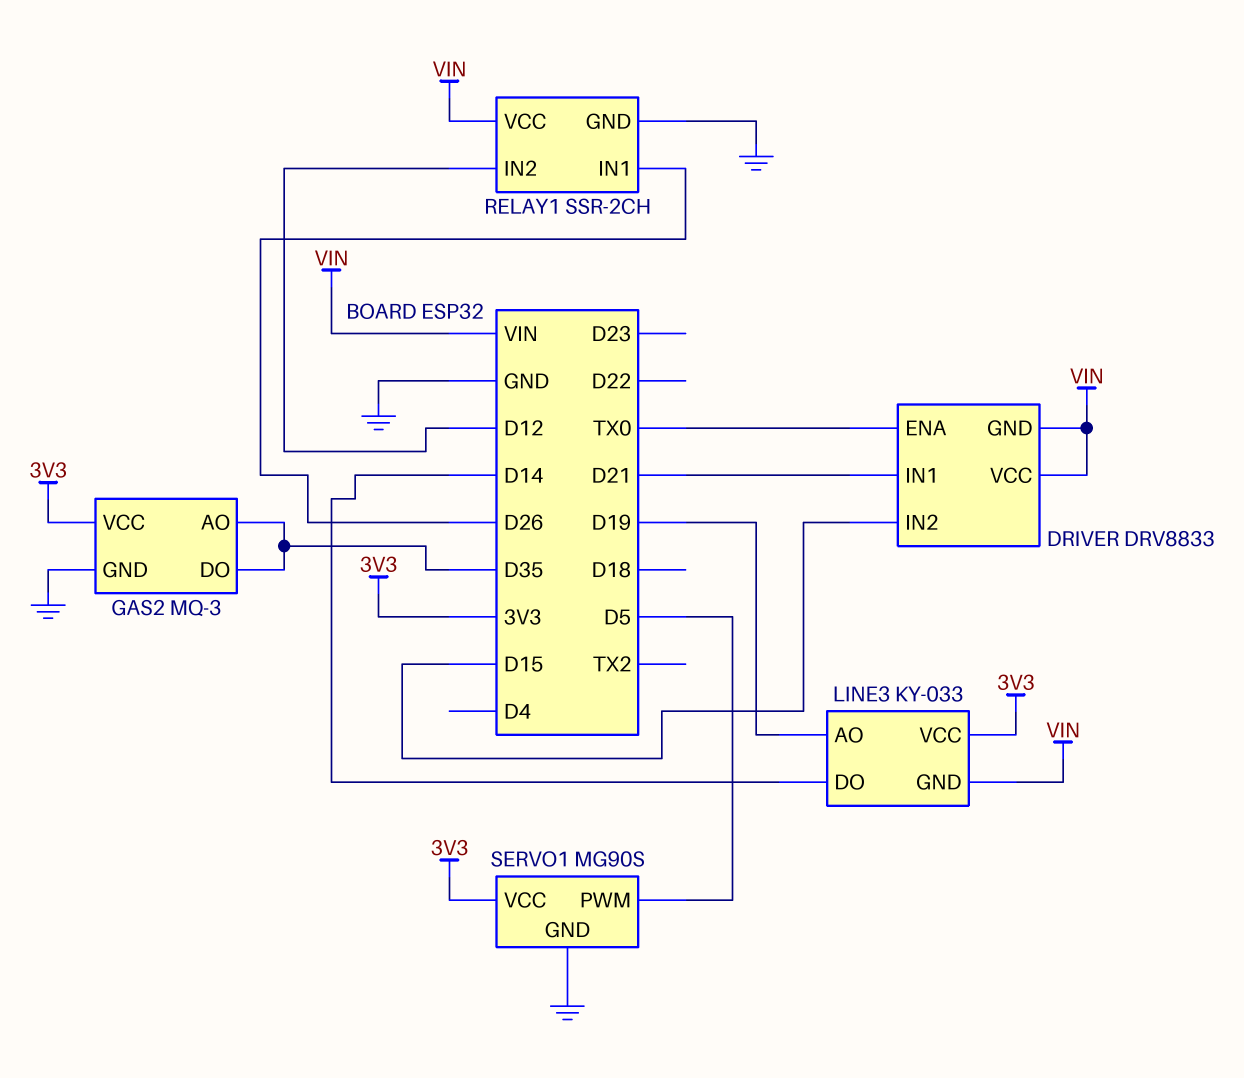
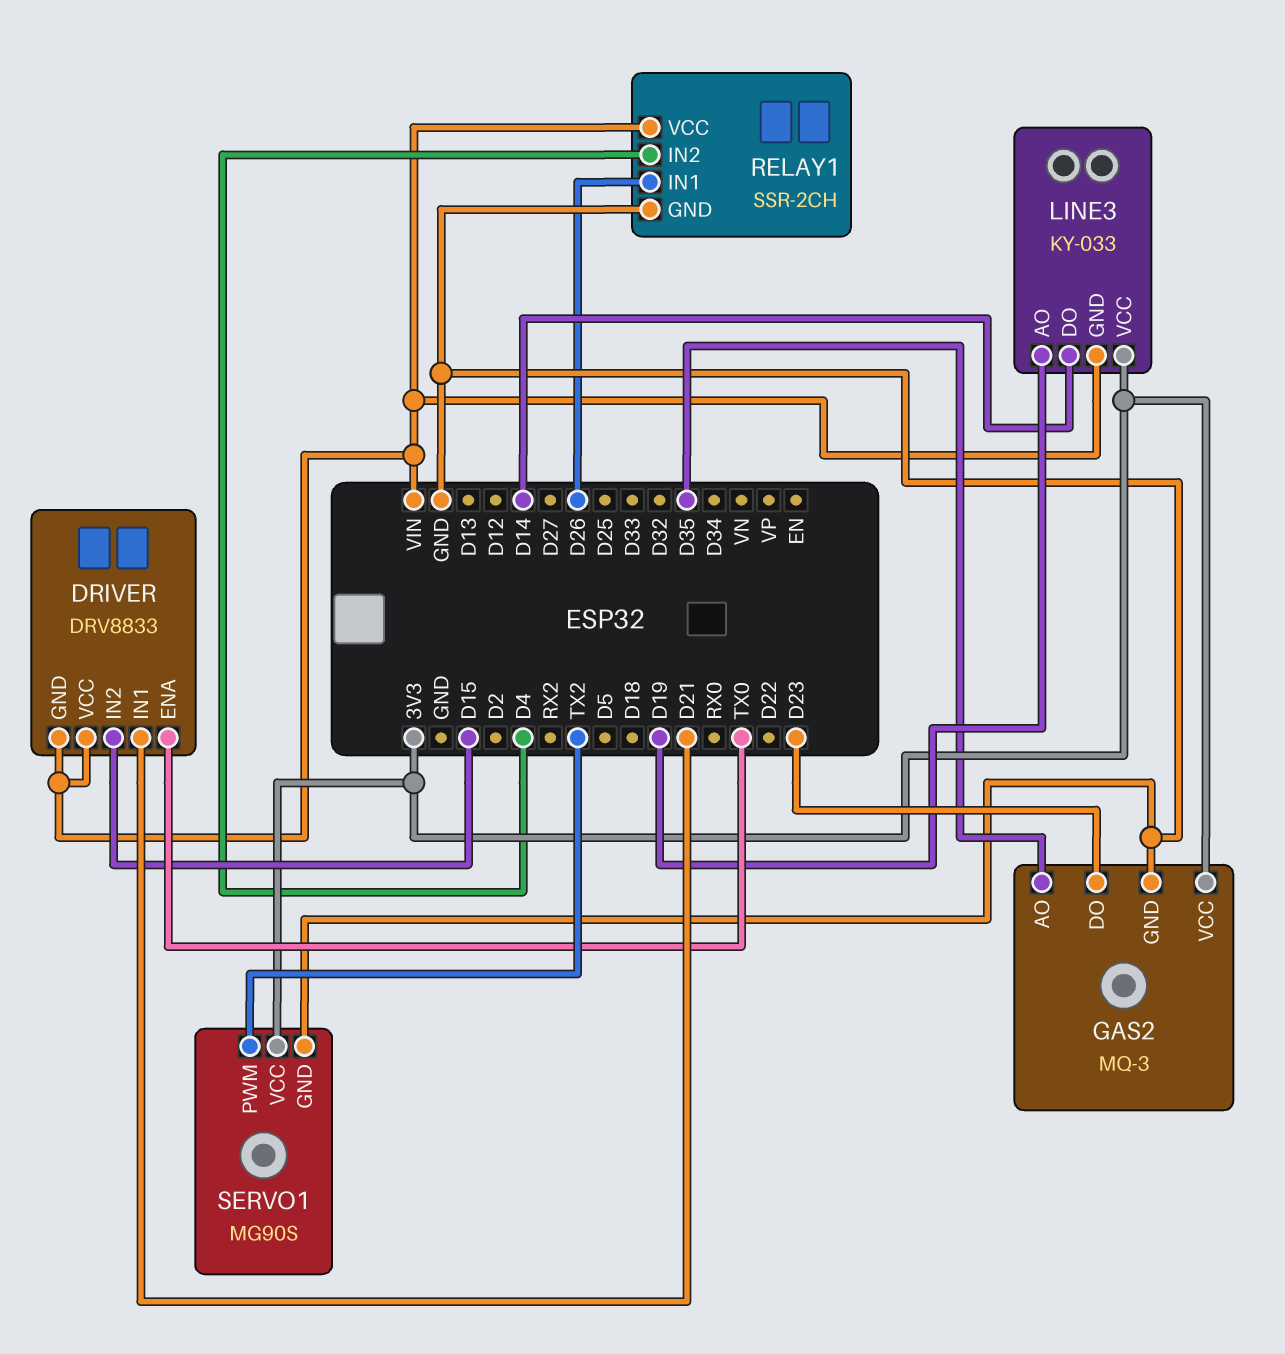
GAS2 pin DO: D35 -> D23
RELAY1 pin IN2: D12 -> D4
SERVO1 pin PWM: D5 -> TX2

